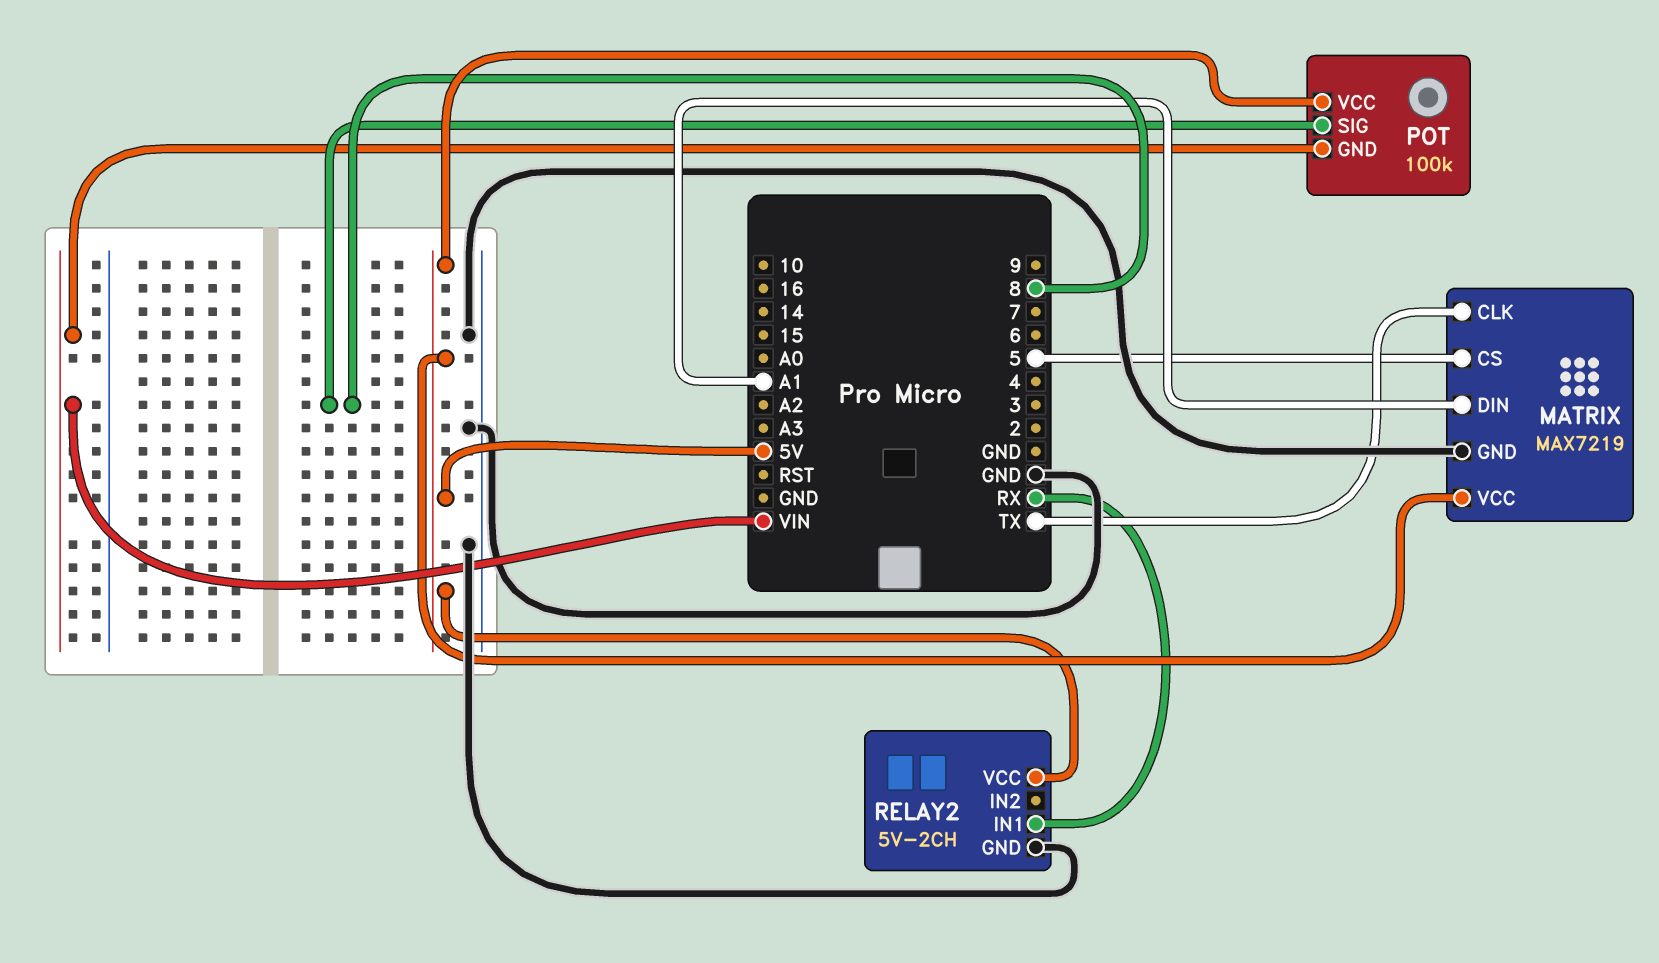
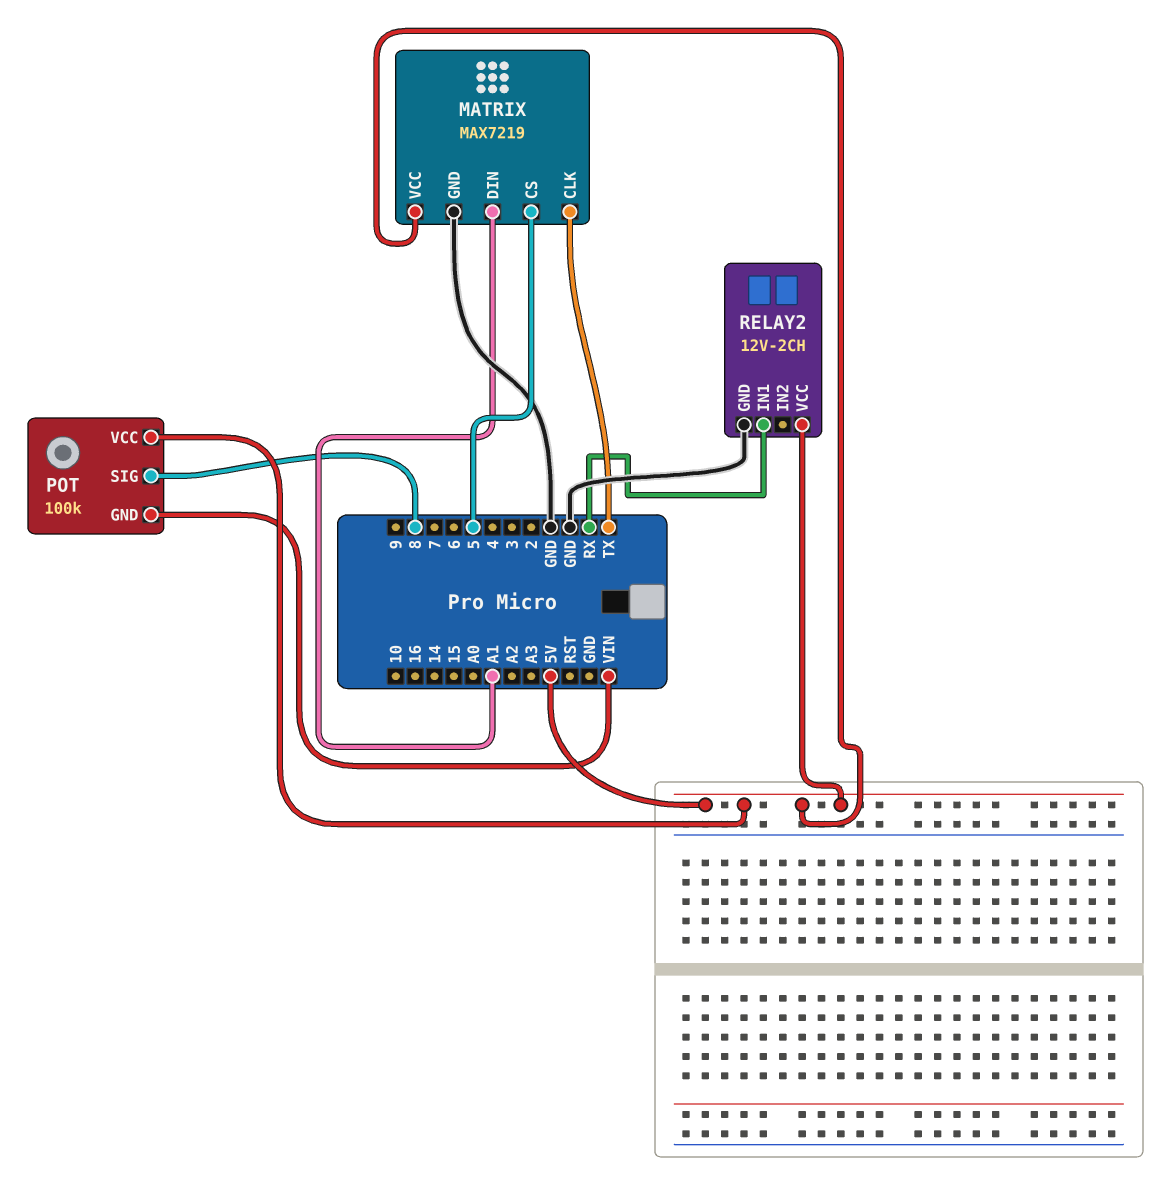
RELAY2: 5V-2CH -> 12V-2CH

